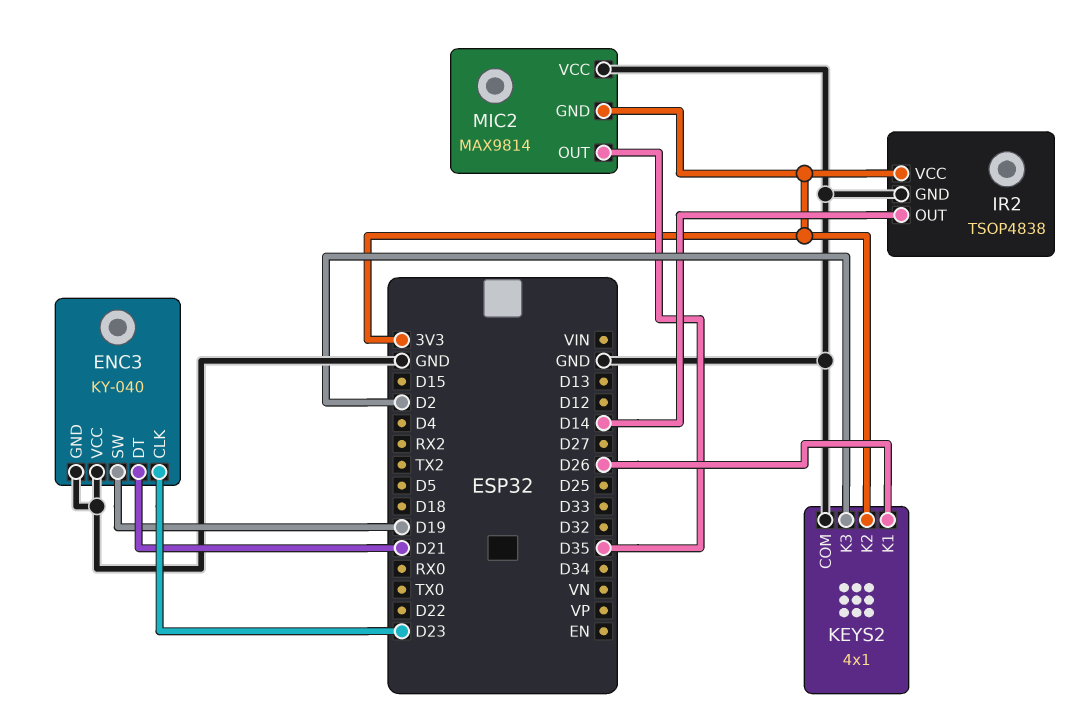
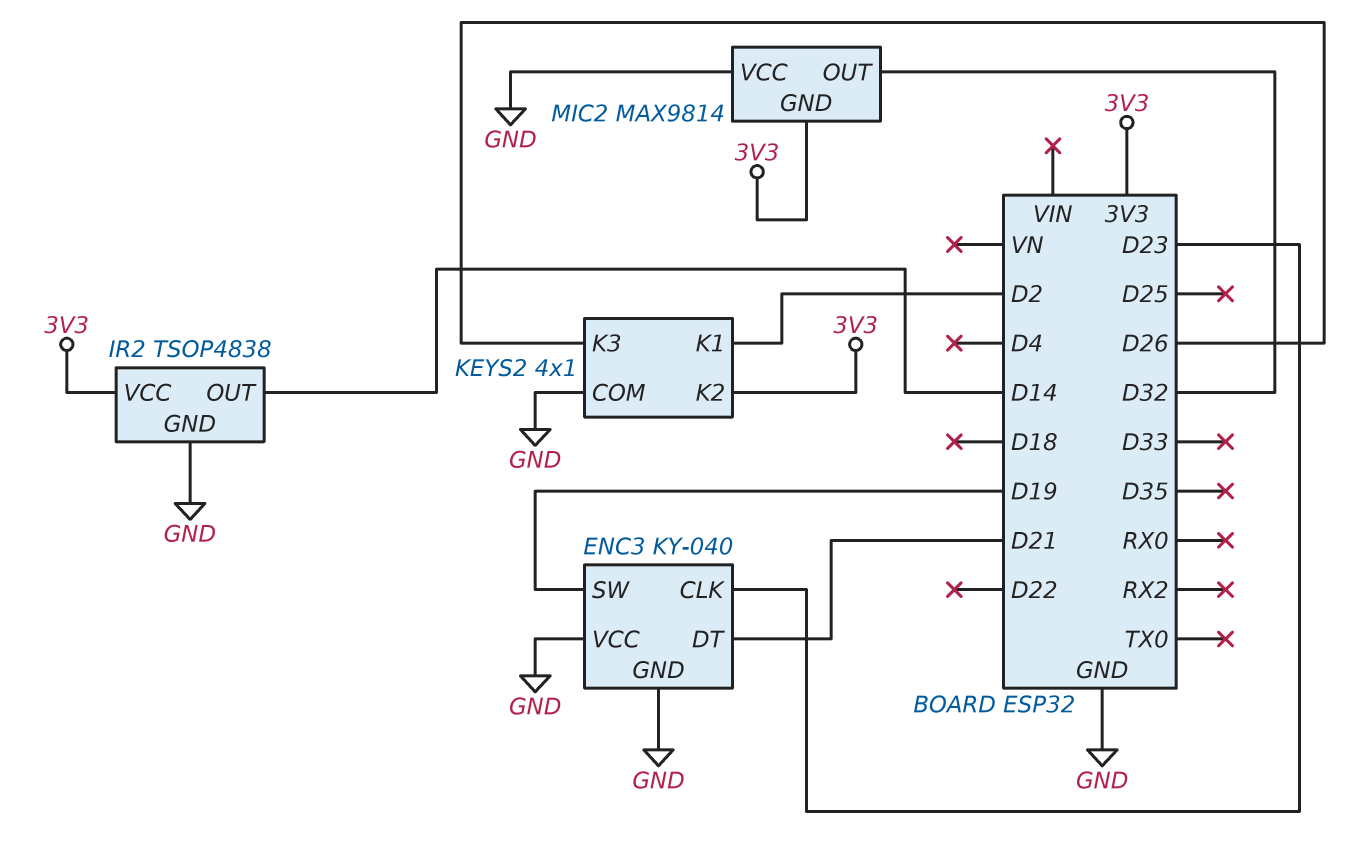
KEYS2 pin K1: D26 -> D2
KEYS2 pin K3: D2 -> D26
MIC2 pin OUT: D35 -> D32

